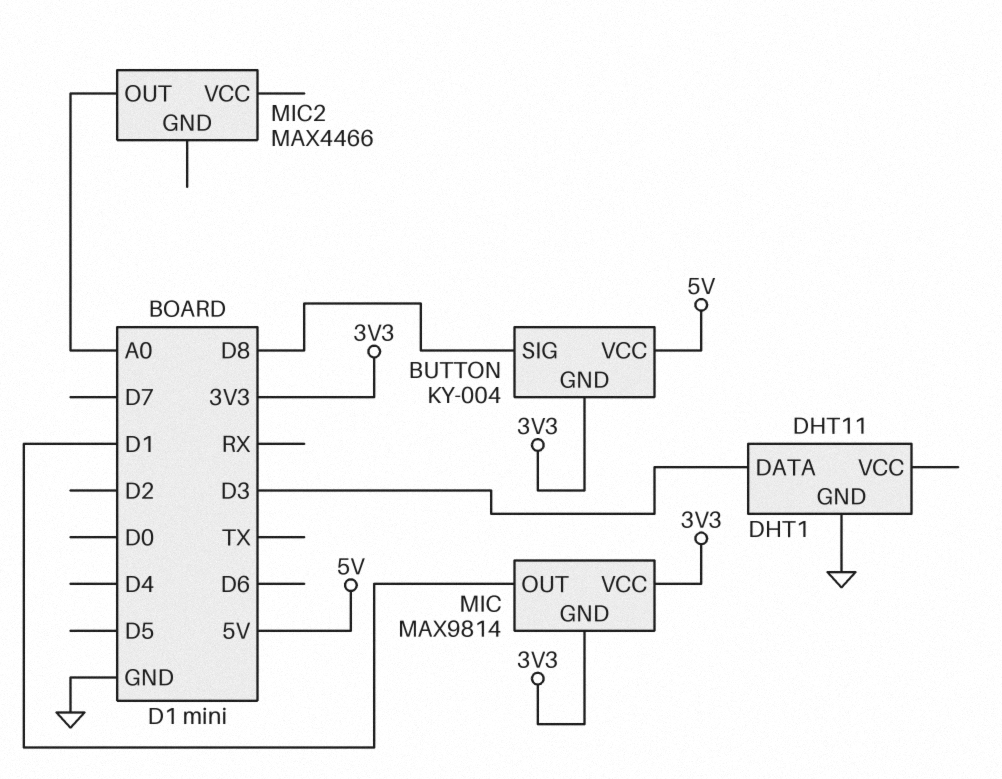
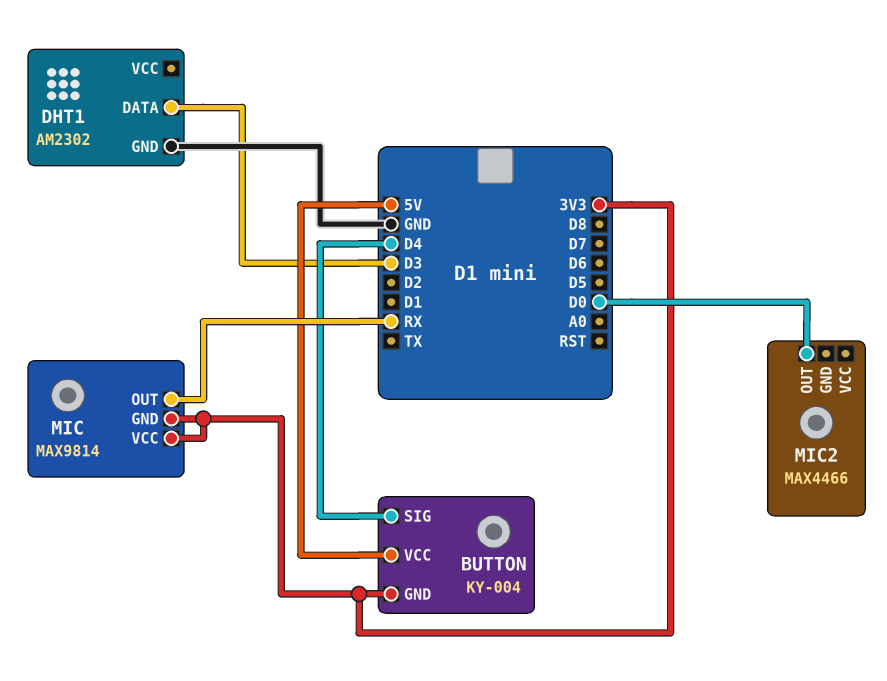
BUTTON pin SIG: D8 -> D4
DHT1: DHT11 -> AM2302
MIC pin OUT: D1 -> RX
MIC2 pin OUT: A0 -> D0

